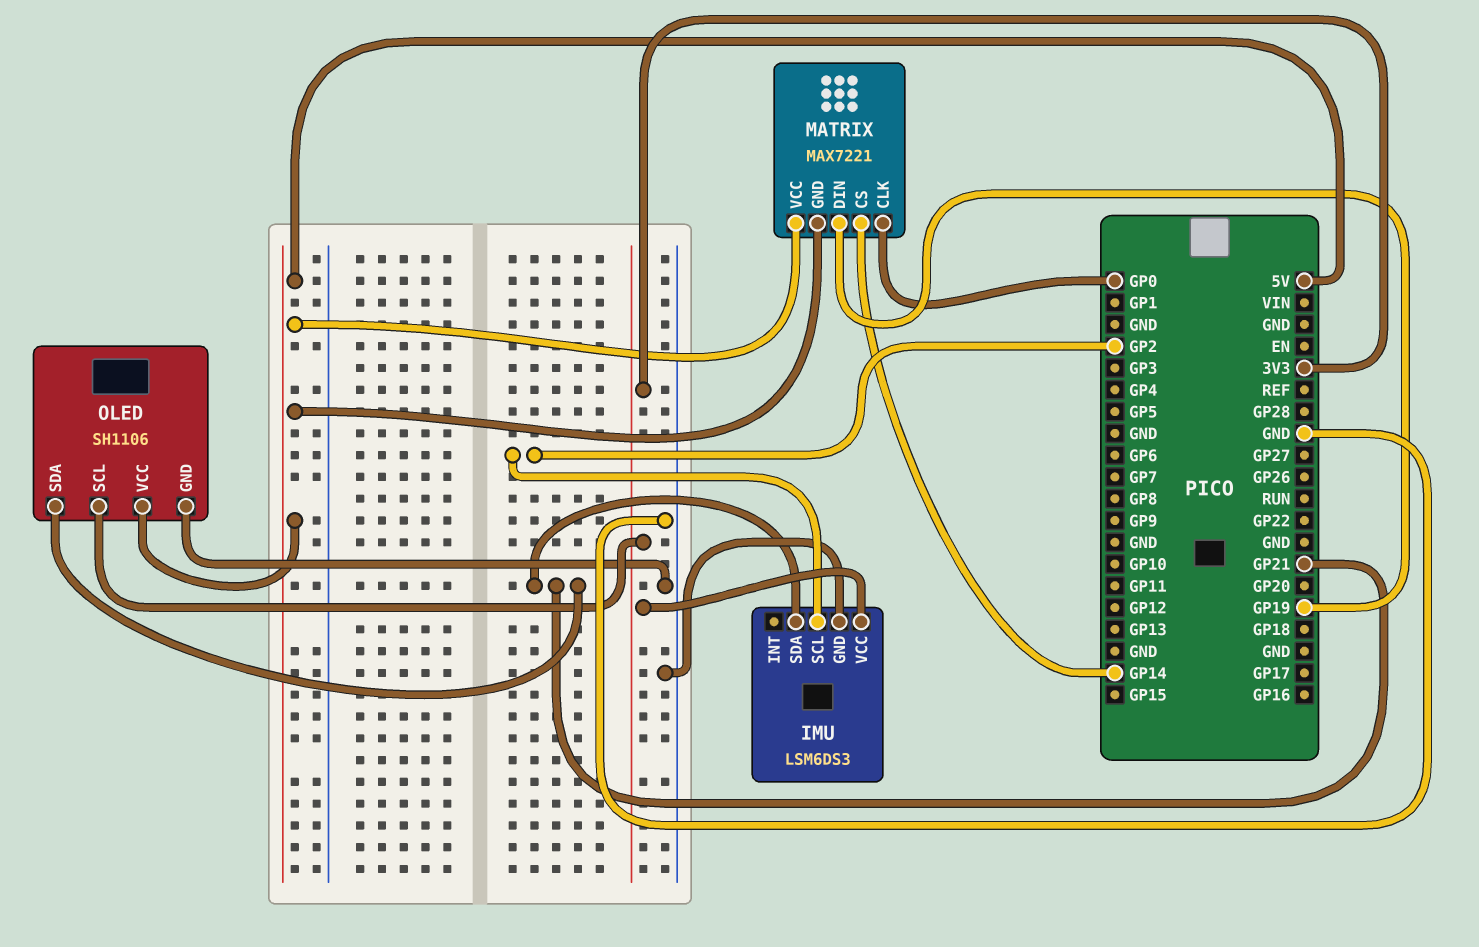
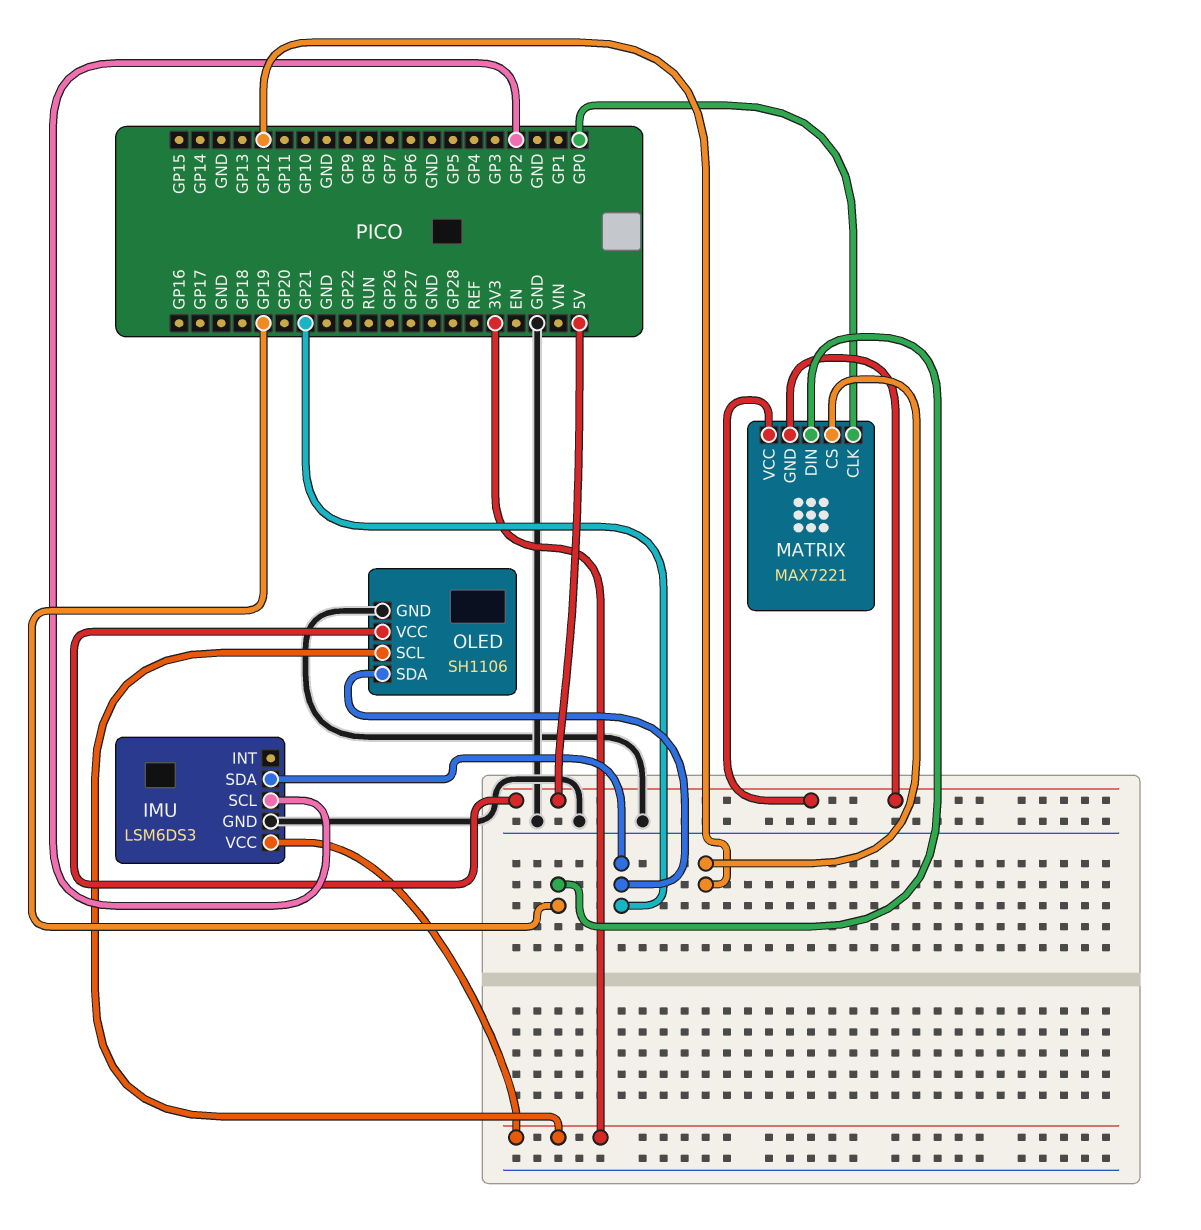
MATRIX pin CS: GP14 -> GP12

